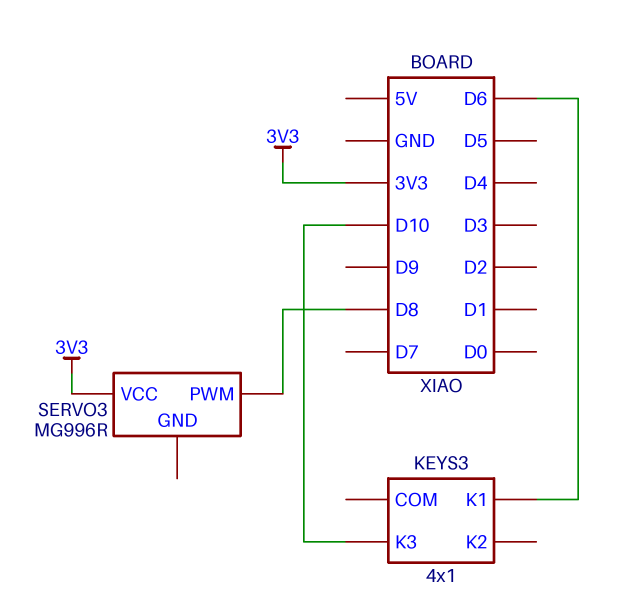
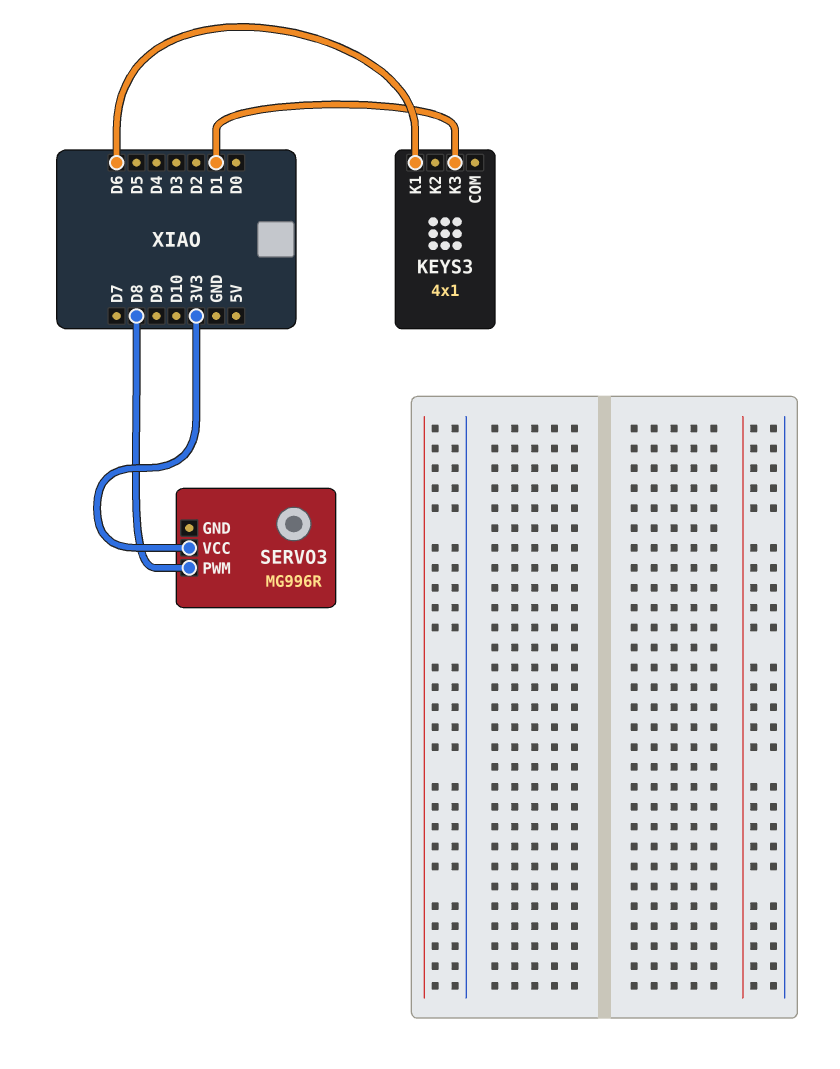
KEYS3 pin K3: D10 -> D1

